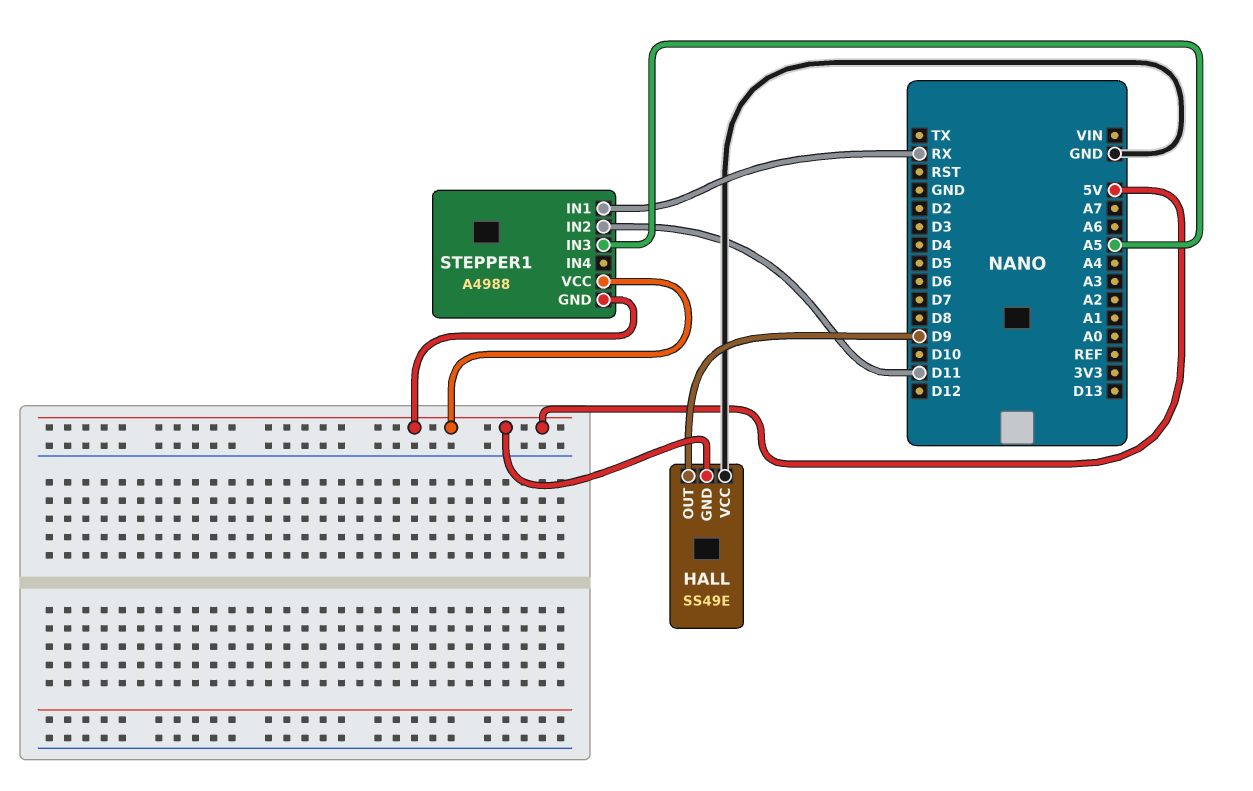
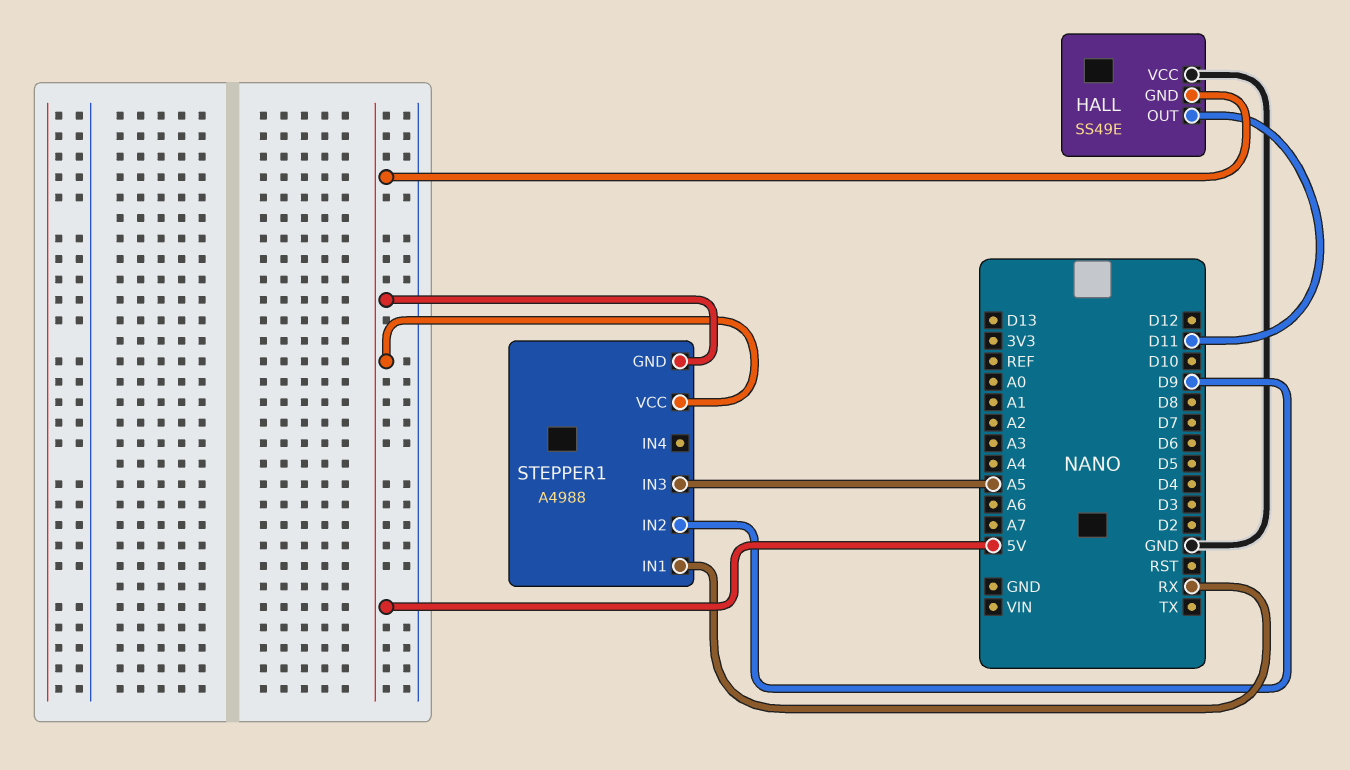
HALL pin OUT: D9 -> D11
STEPPER1 pin IN2: D11 -> D9

